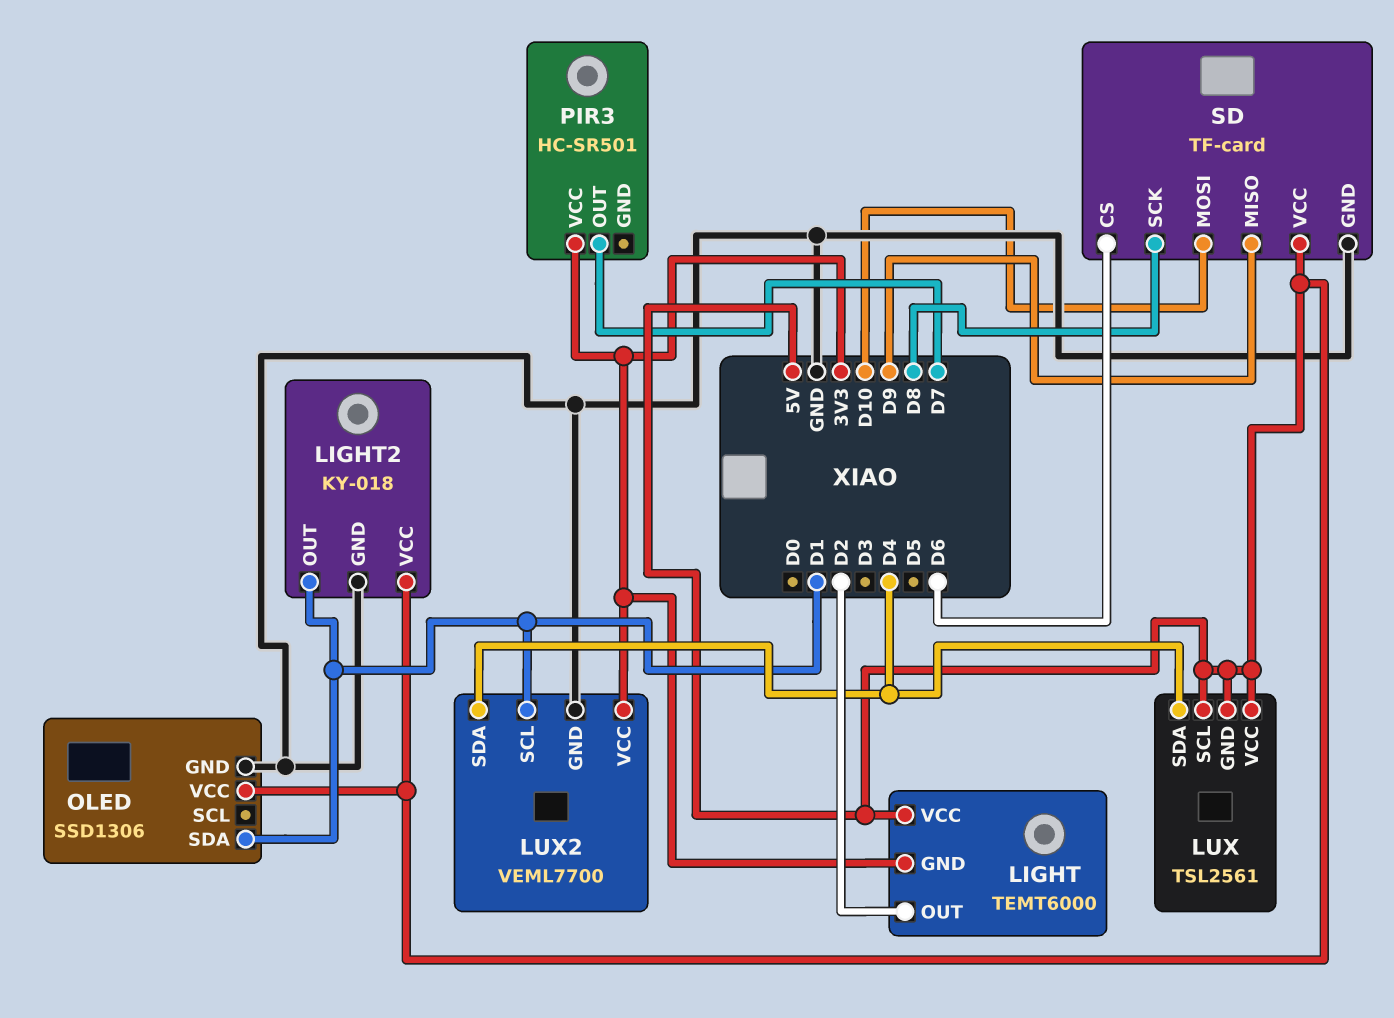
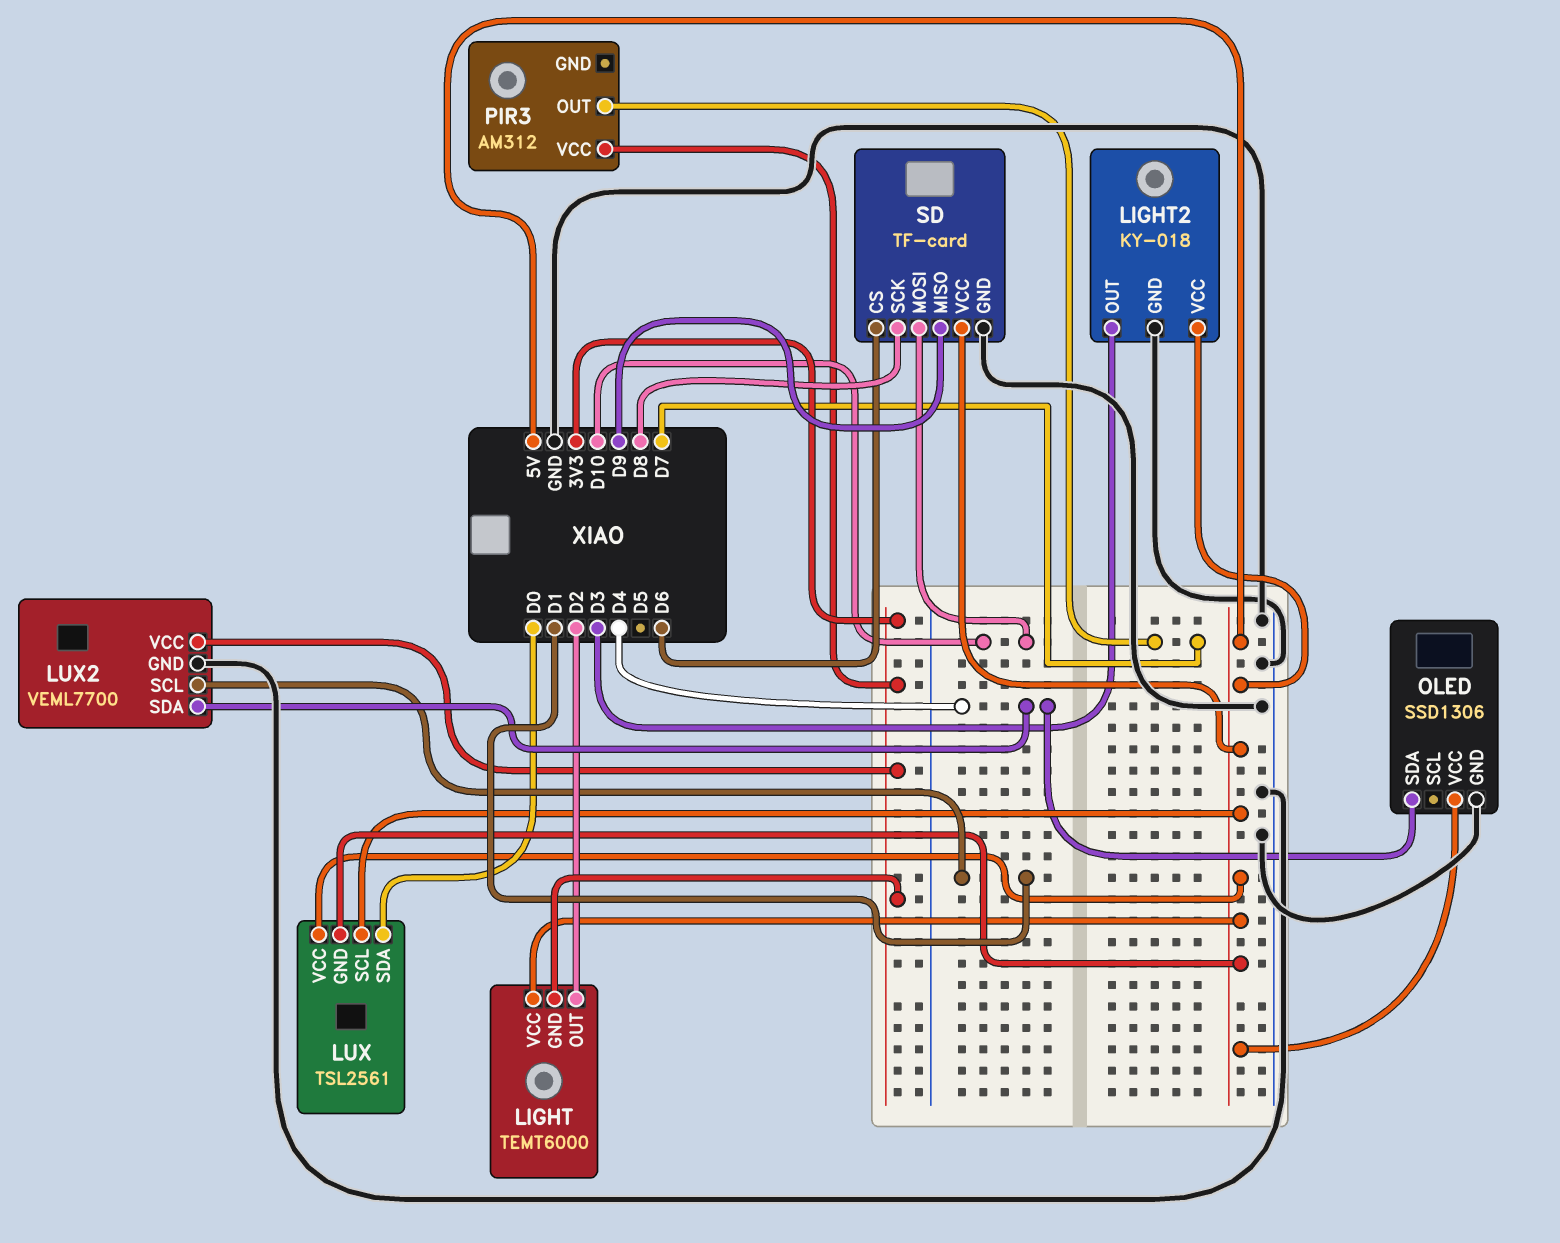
LIGHT2 pin OUT: D1 -> D3
LUX pin SDA: D4 -> D0
OLED pin SDA: D1 -> D4
PIR3: HC-SR501 -> AM312

